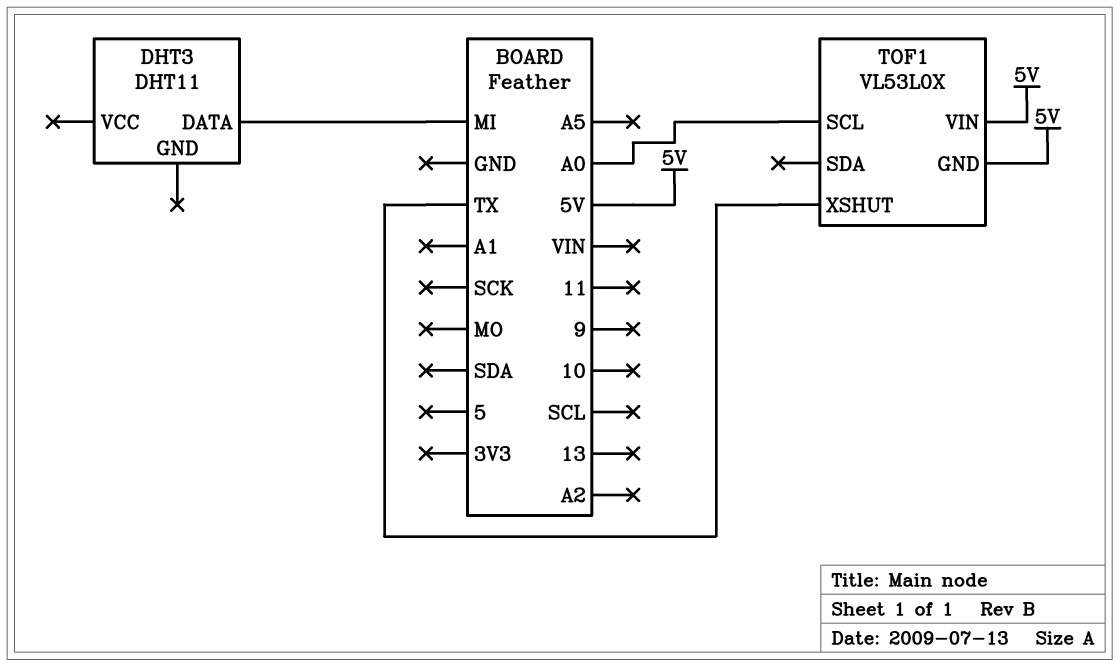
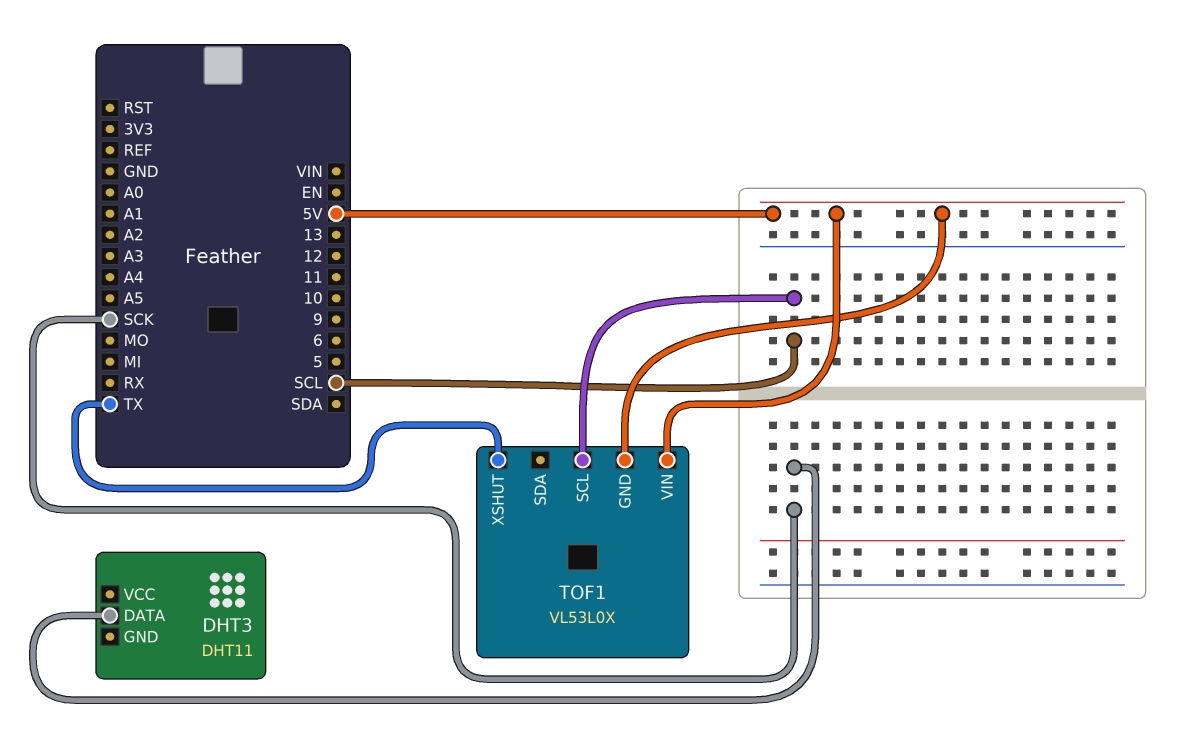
DHT3 pin DATA: MI -> SCK
TOF1 pin SCL: A0 -> SCL

